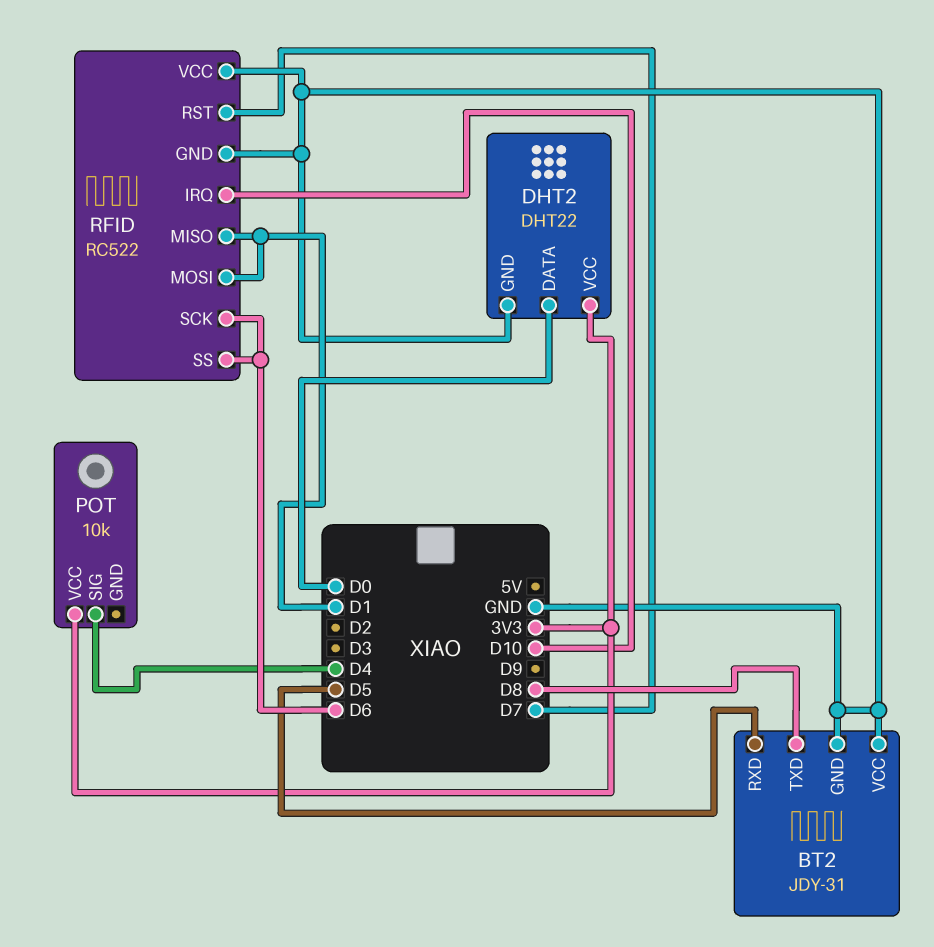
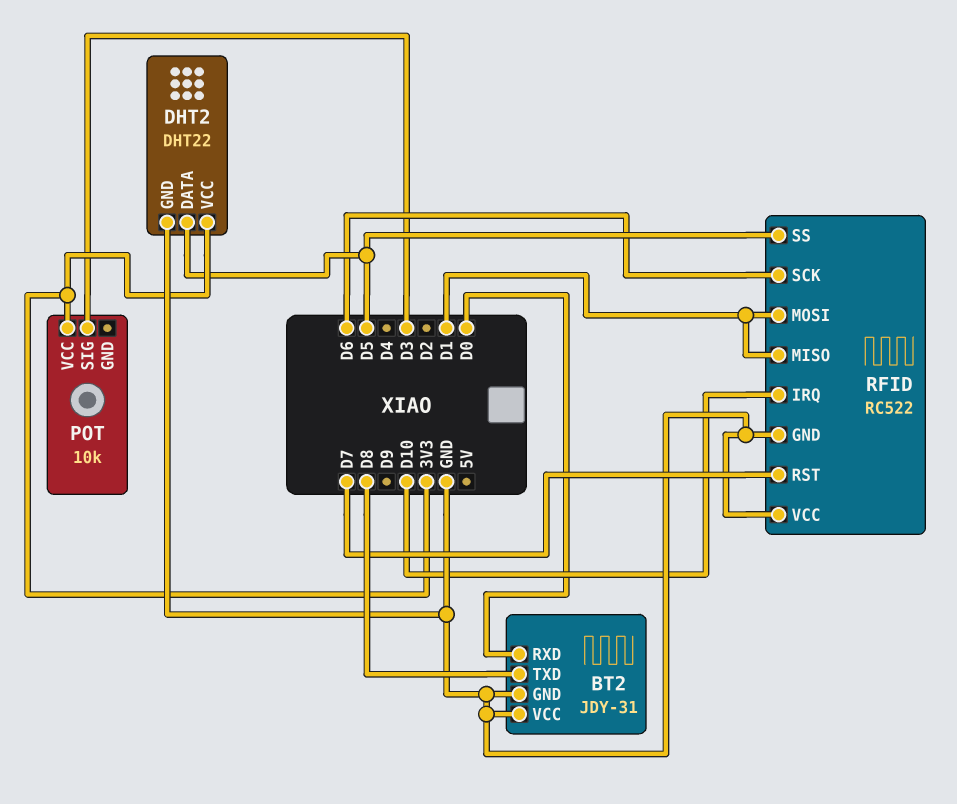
BT2 pin RXD: D5 -> D0
DHT2 pin DATA: D0 -> D5
POT pin SIG: D4 -> D3
RFID pin SS: D6 -> D5

